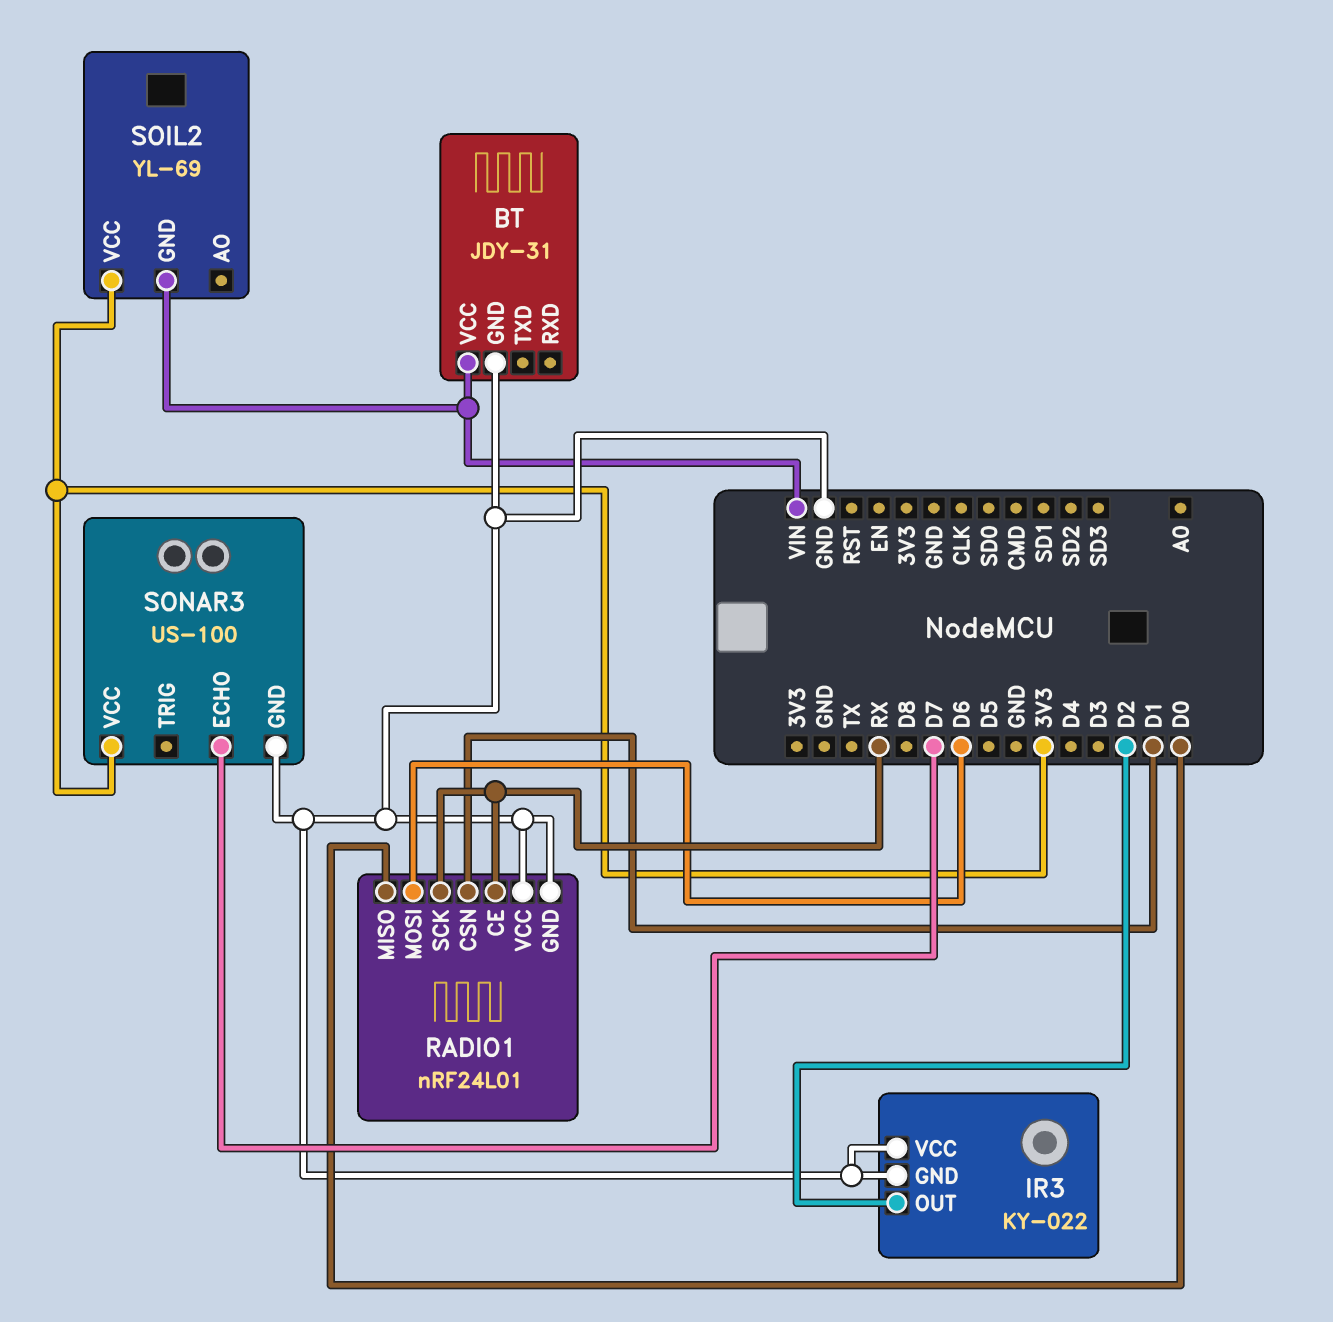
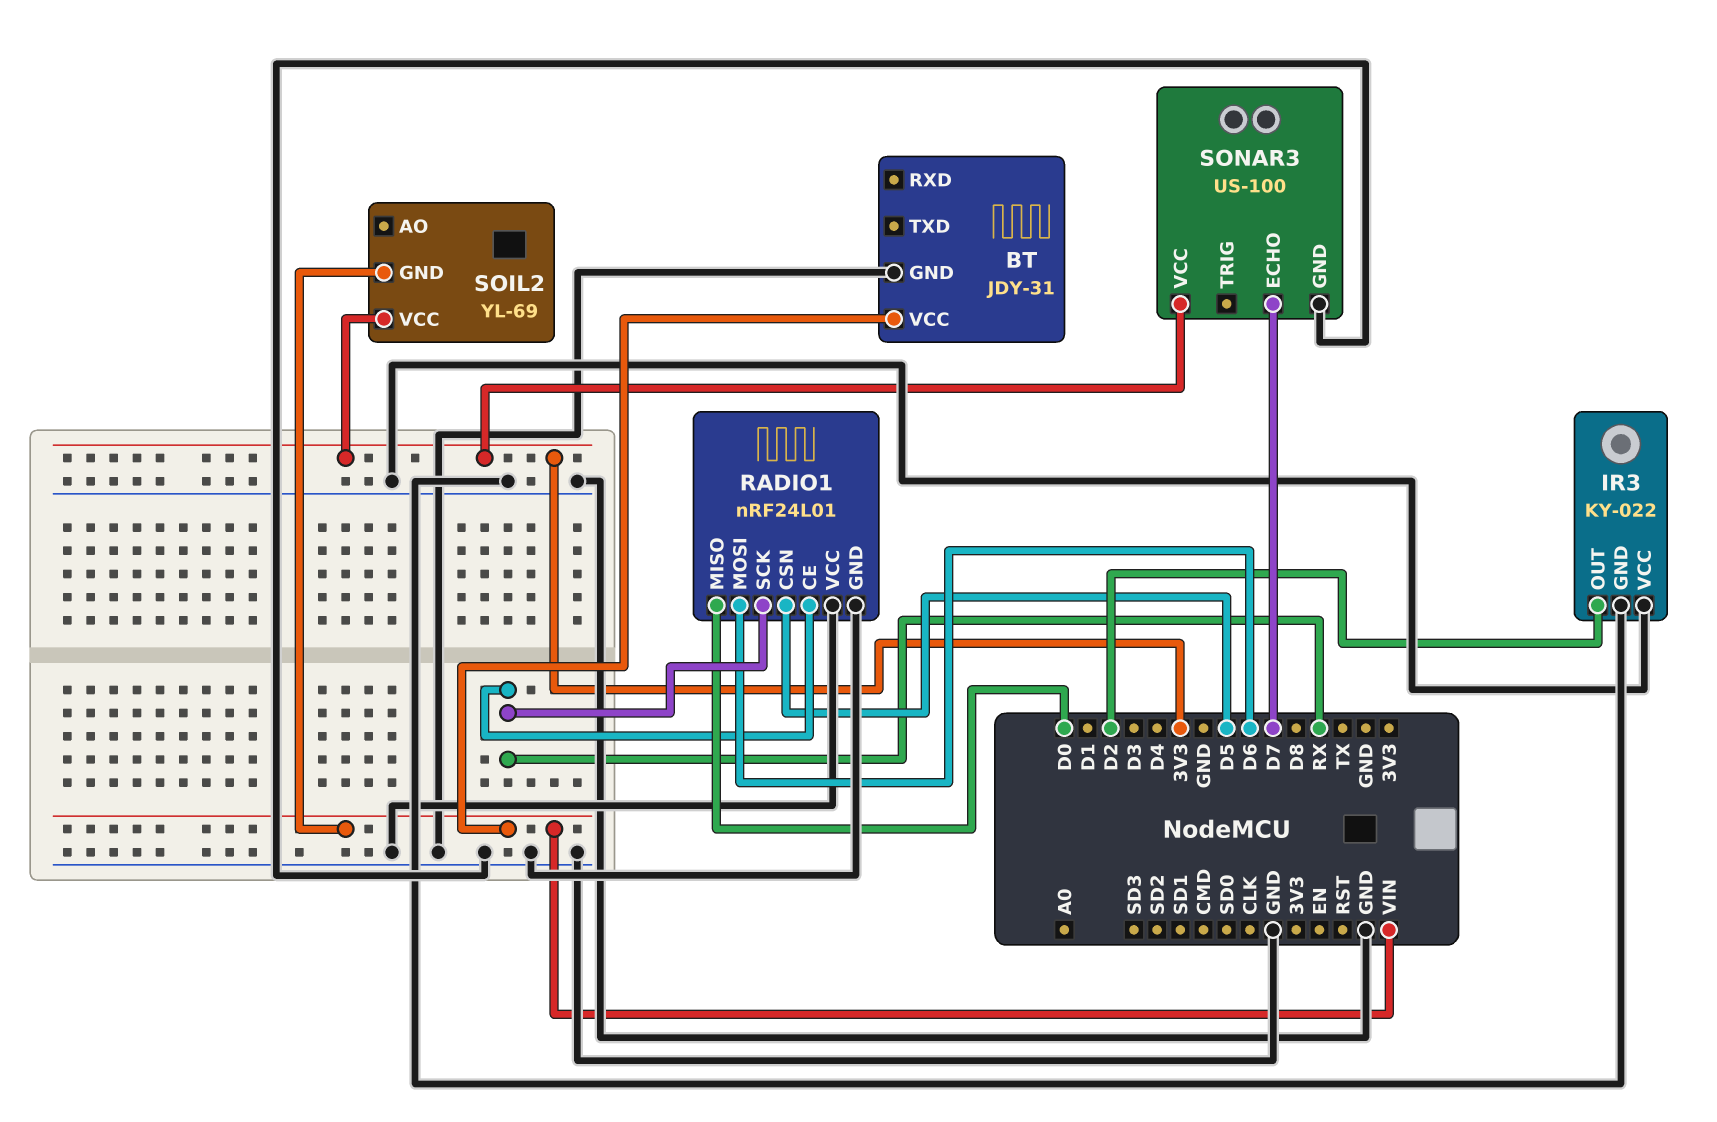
RADIO1 pin CSN: D1 -> D5

